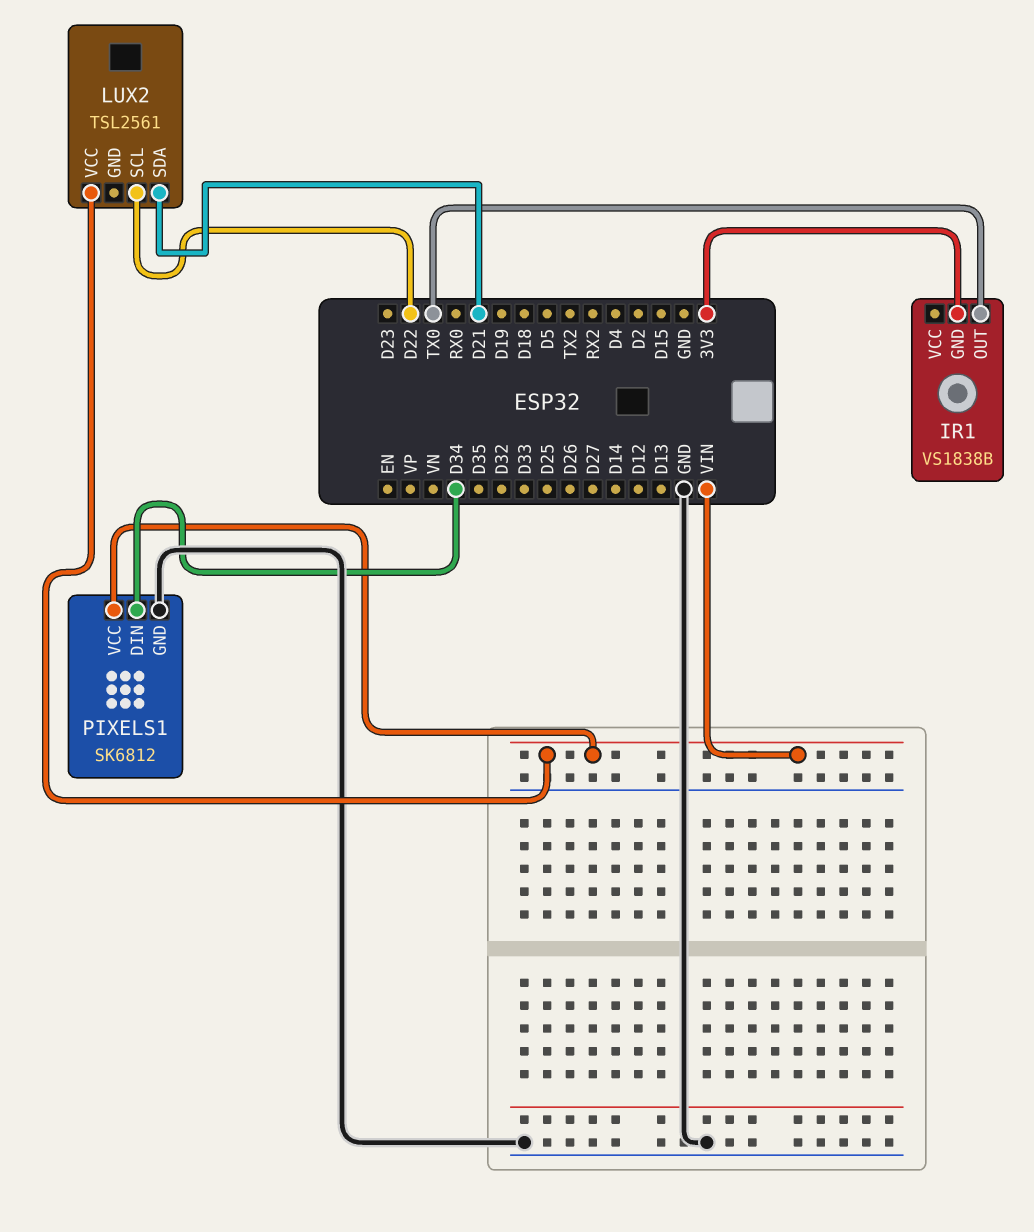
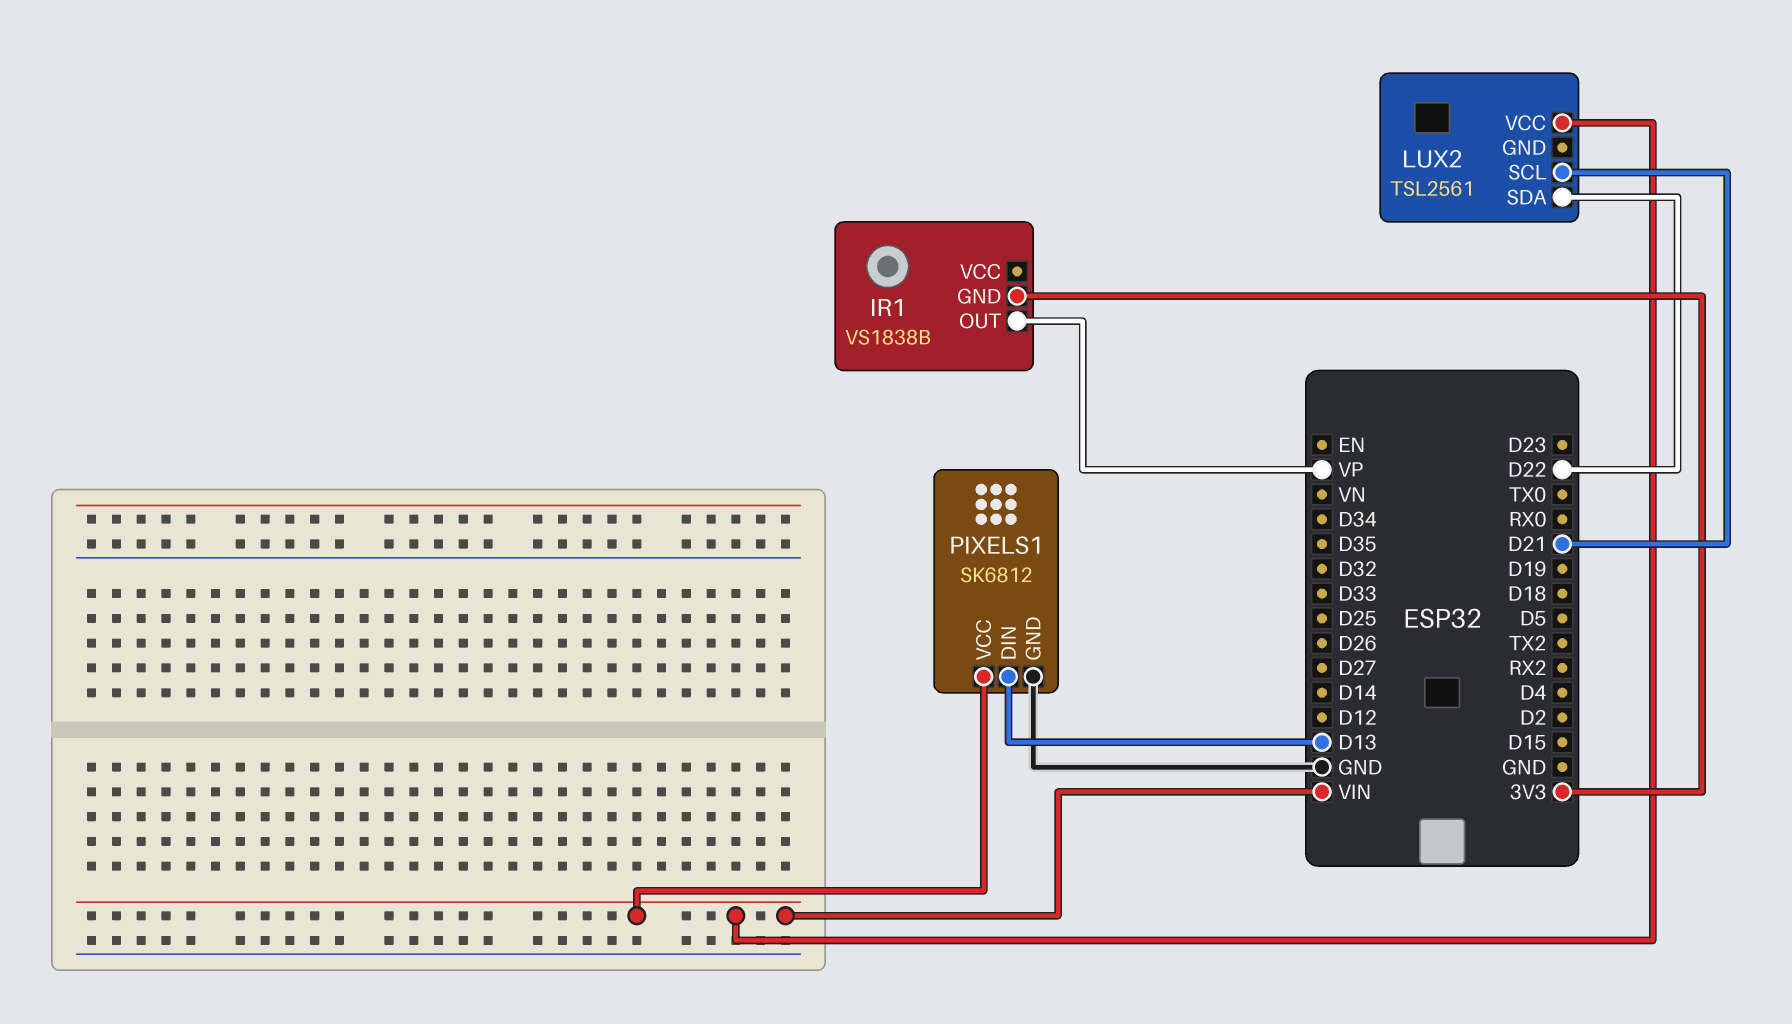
IR1 pin OUT: TX0 -> VP
LUX2 pin SCL: D22 -> D21
LUX2 pin SDA: D21 -> D22
PIXELS1 pin DIN: D34 -> D13

